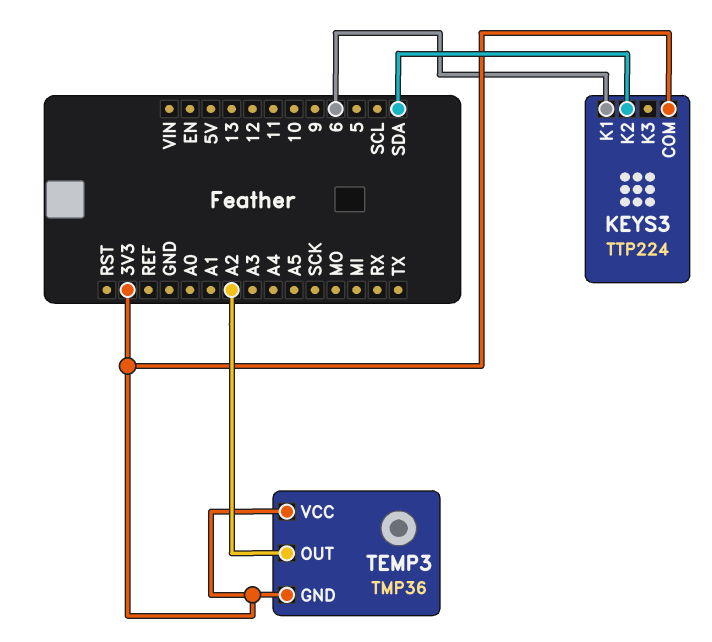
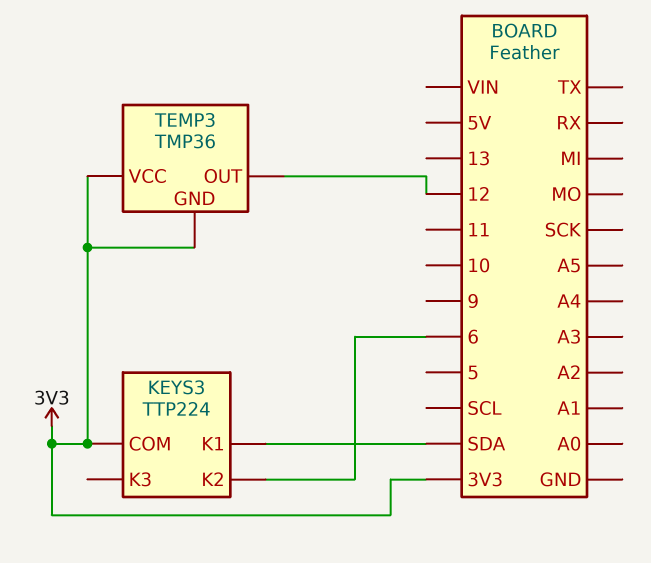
KEYS3 pin K1: 6 -> SDA
KEYS3 pin K2: SDA -> 6
TEMP3 pin OUT: A2 -> 12

